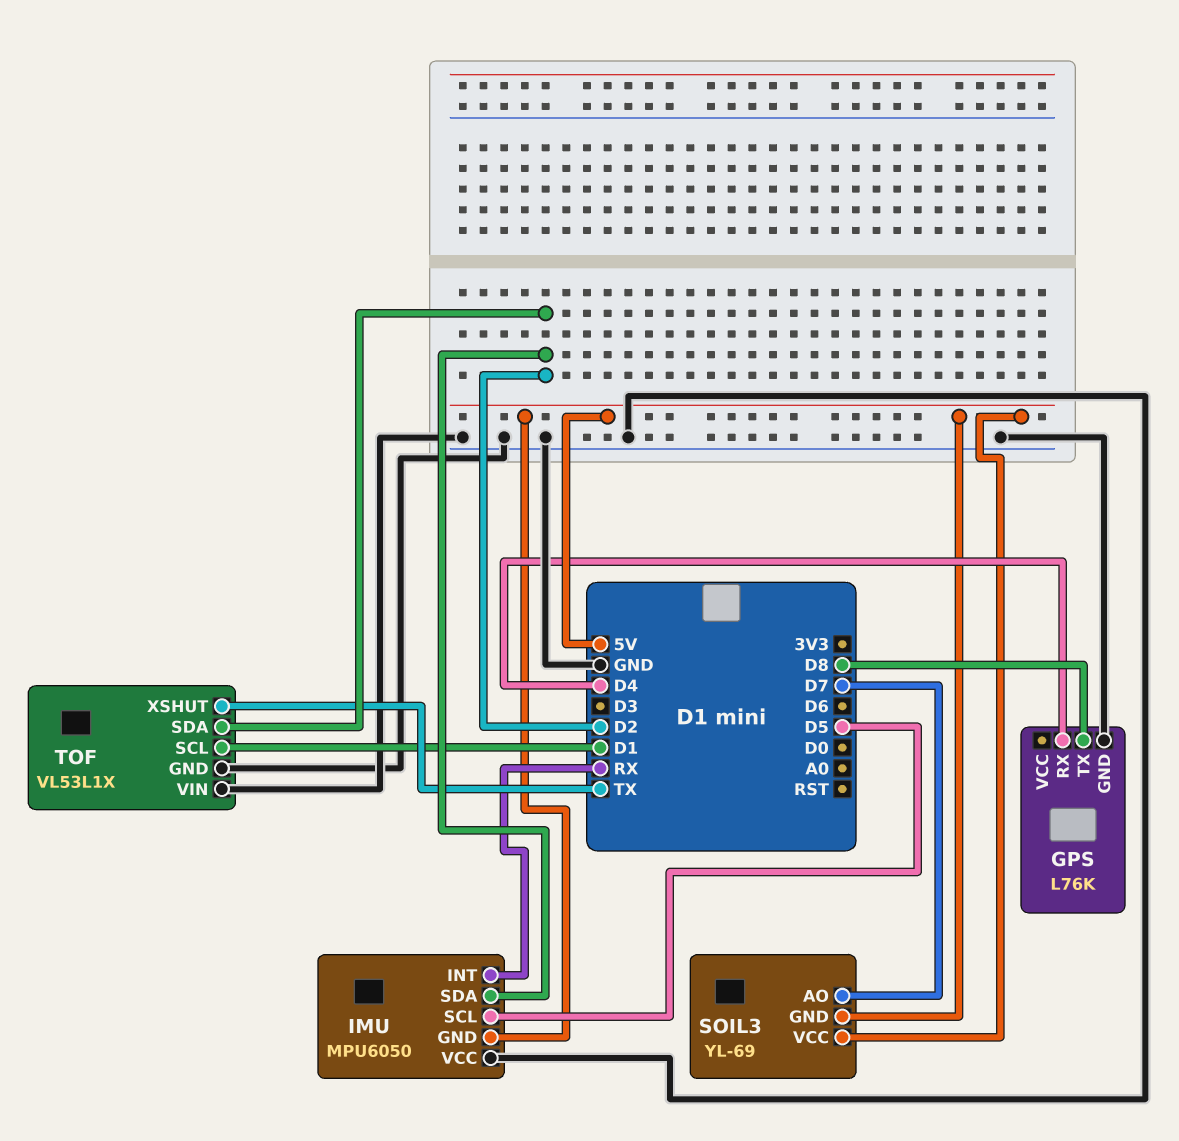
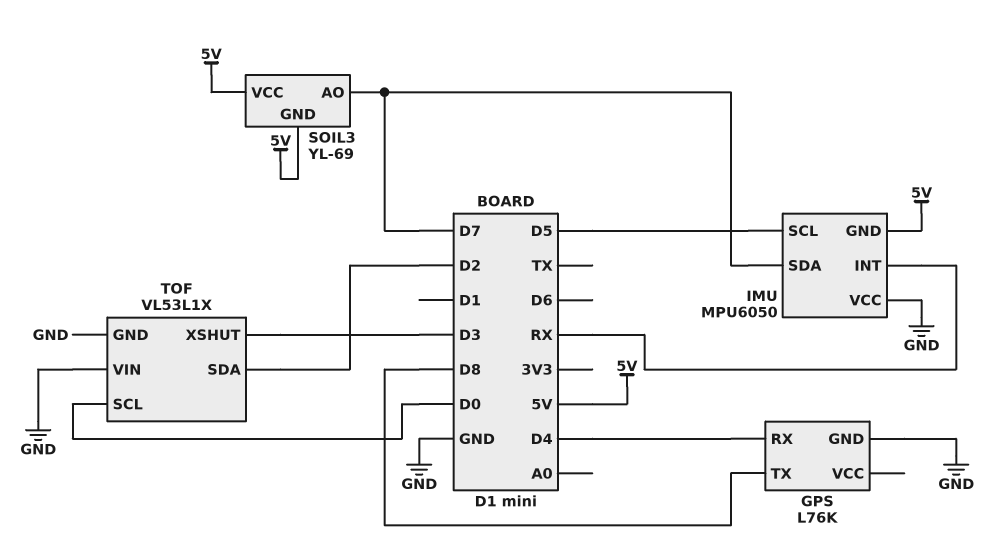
IMU pin SDA: D2 -> D7
TOF pin SCL: D1 -> D0
TOF pin XSHUT: TX -> D3

